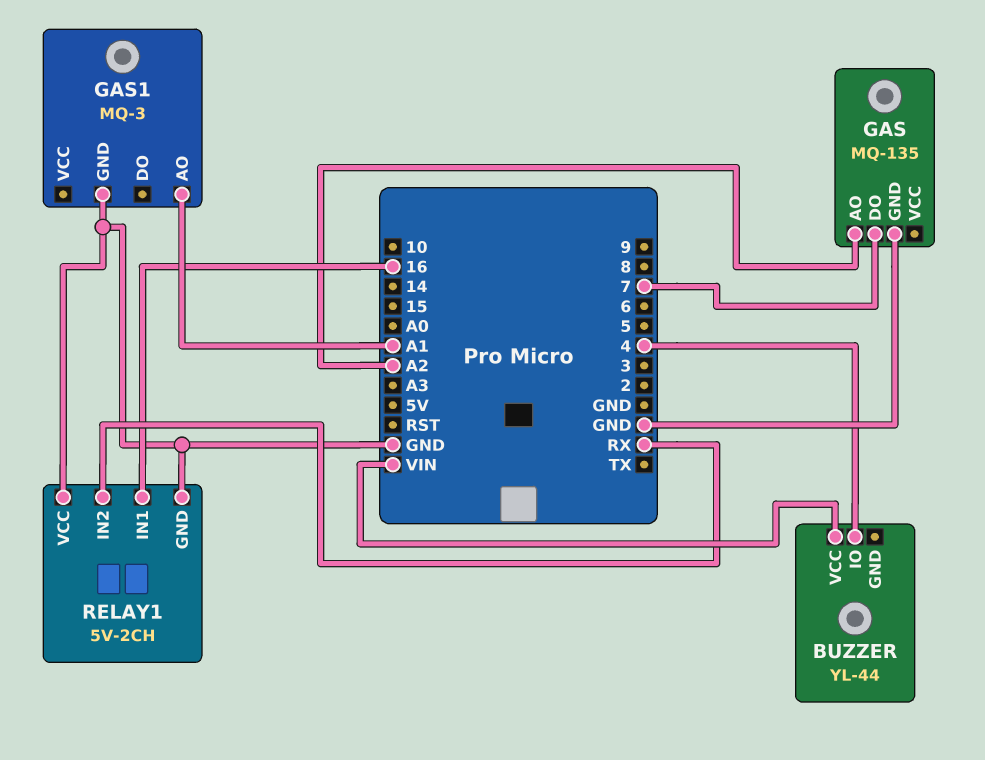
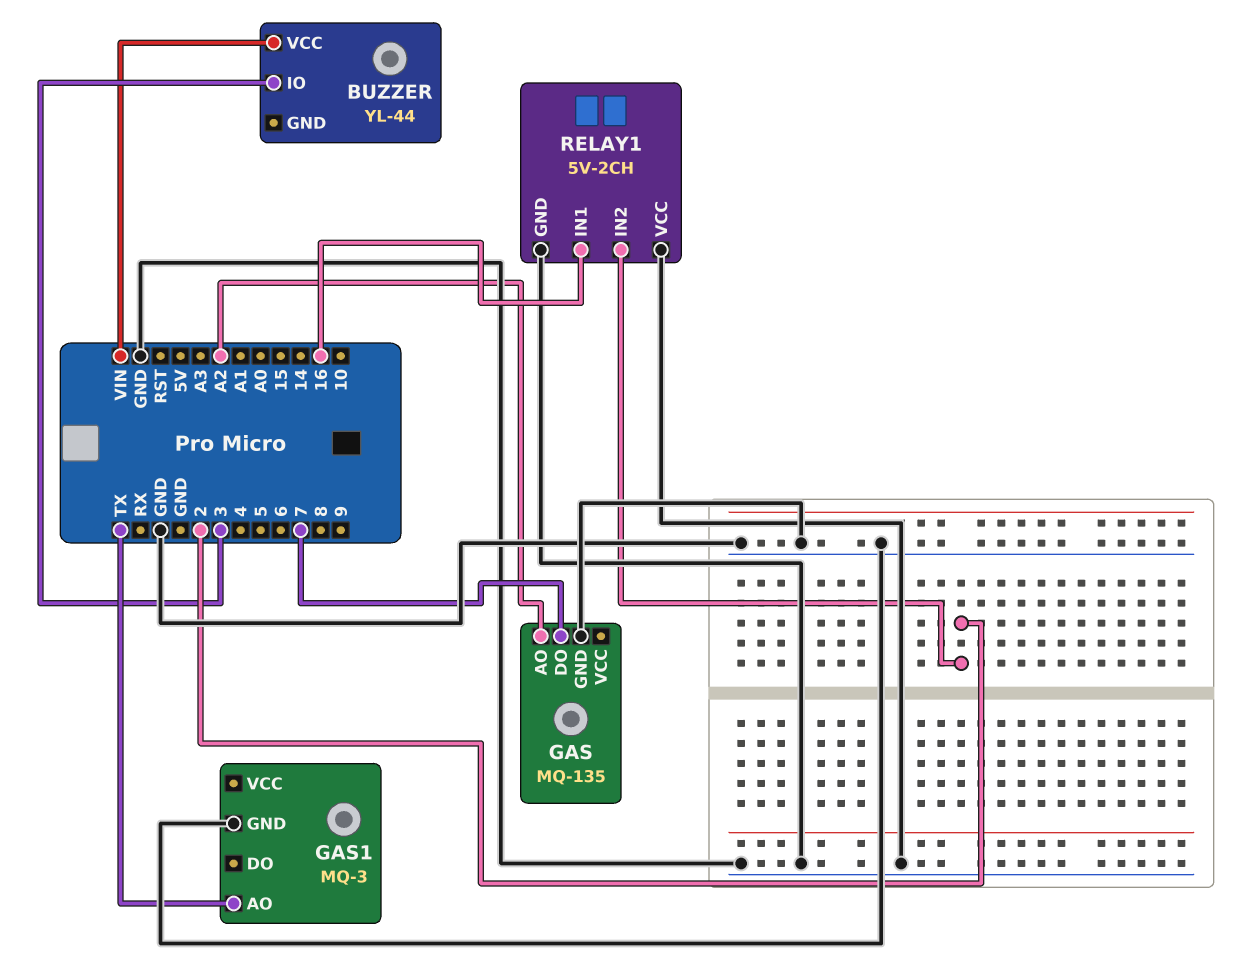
BUZZER pin IO: 4 -> 3
GAS1 pin AO: A1 -> TX
RELAY1 pin IN2: RX -> 2

